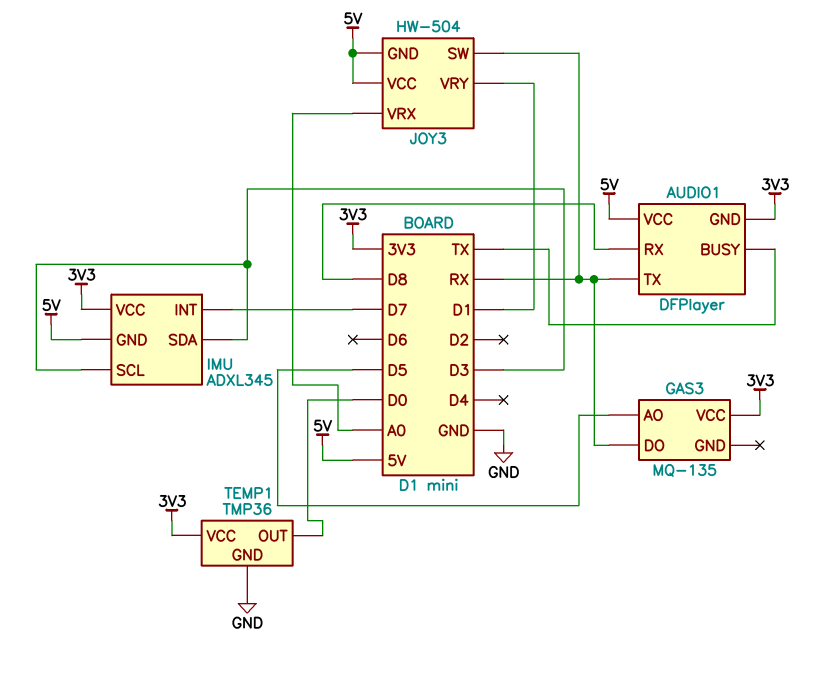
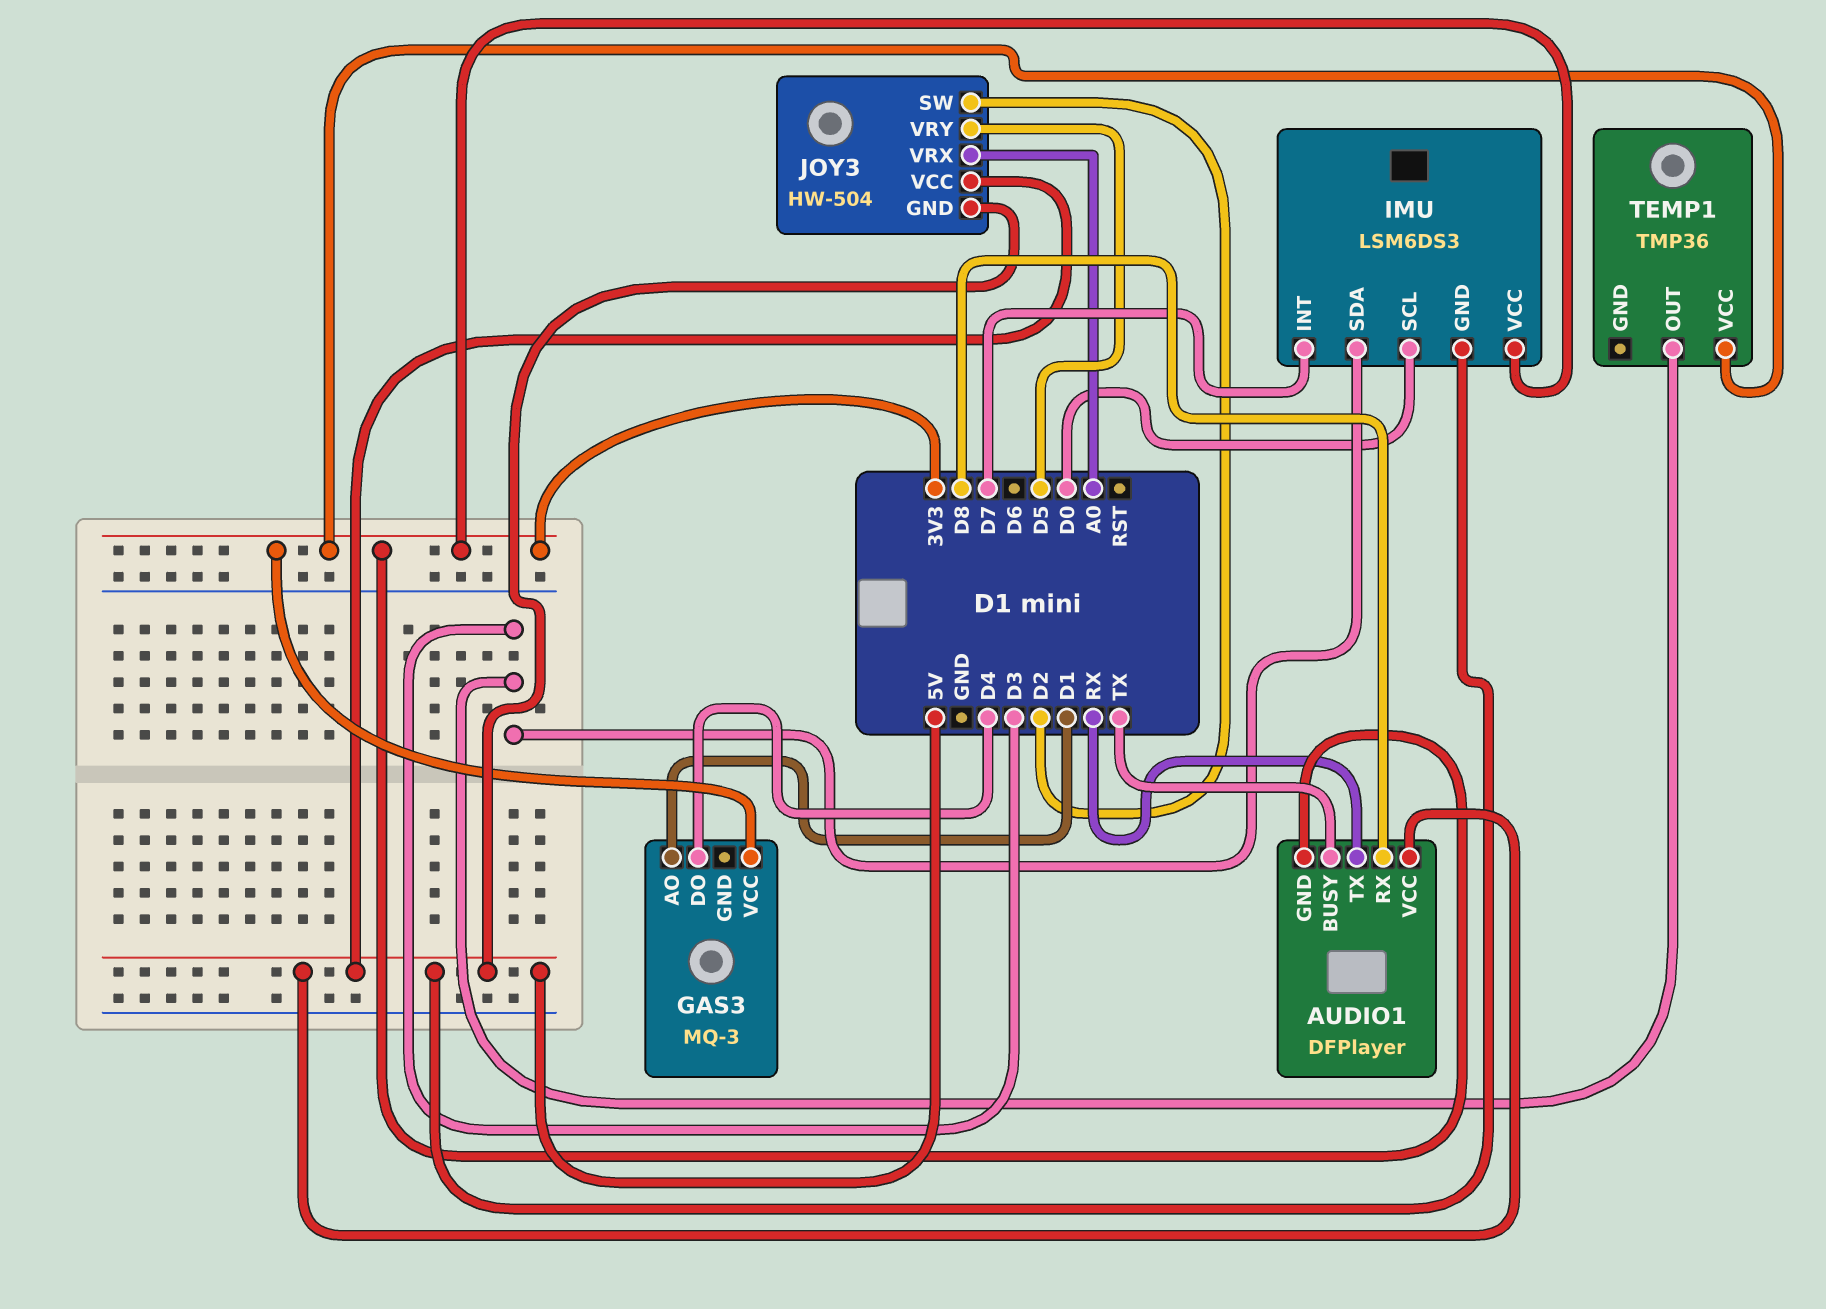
GAS3: MQ-135 -> MQ-3
GAS3 pin AO: D5 -> D1
GAS3 pin DO: RX -> D4
IMU: ADXL345 -> LSM6DS3
IMU pin SCL: D3 -> D0
JOY3 pin SW: RX -> D2
JOY3 pin VRY: D1 -> D5
TEMP1 pin GND: GND -> none
TEMP1 pin OUT: D0 -> D3

